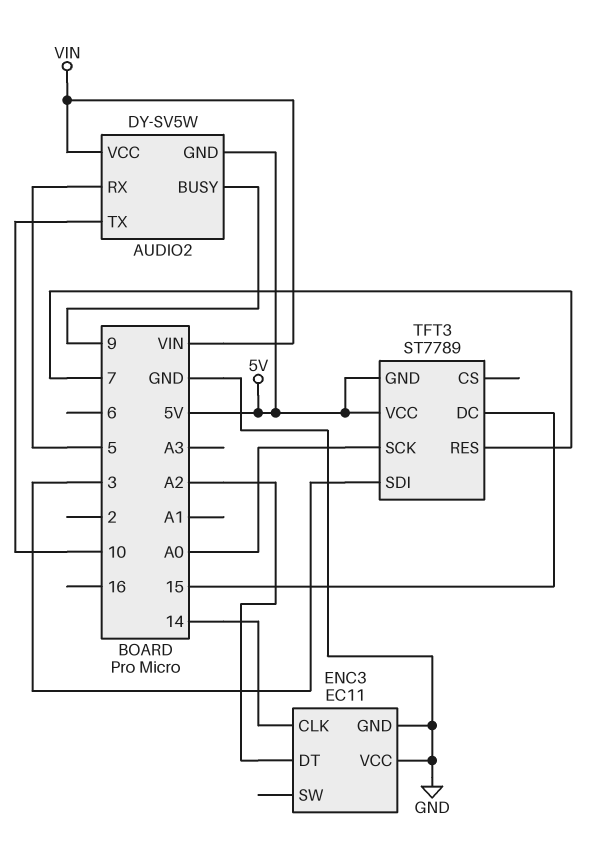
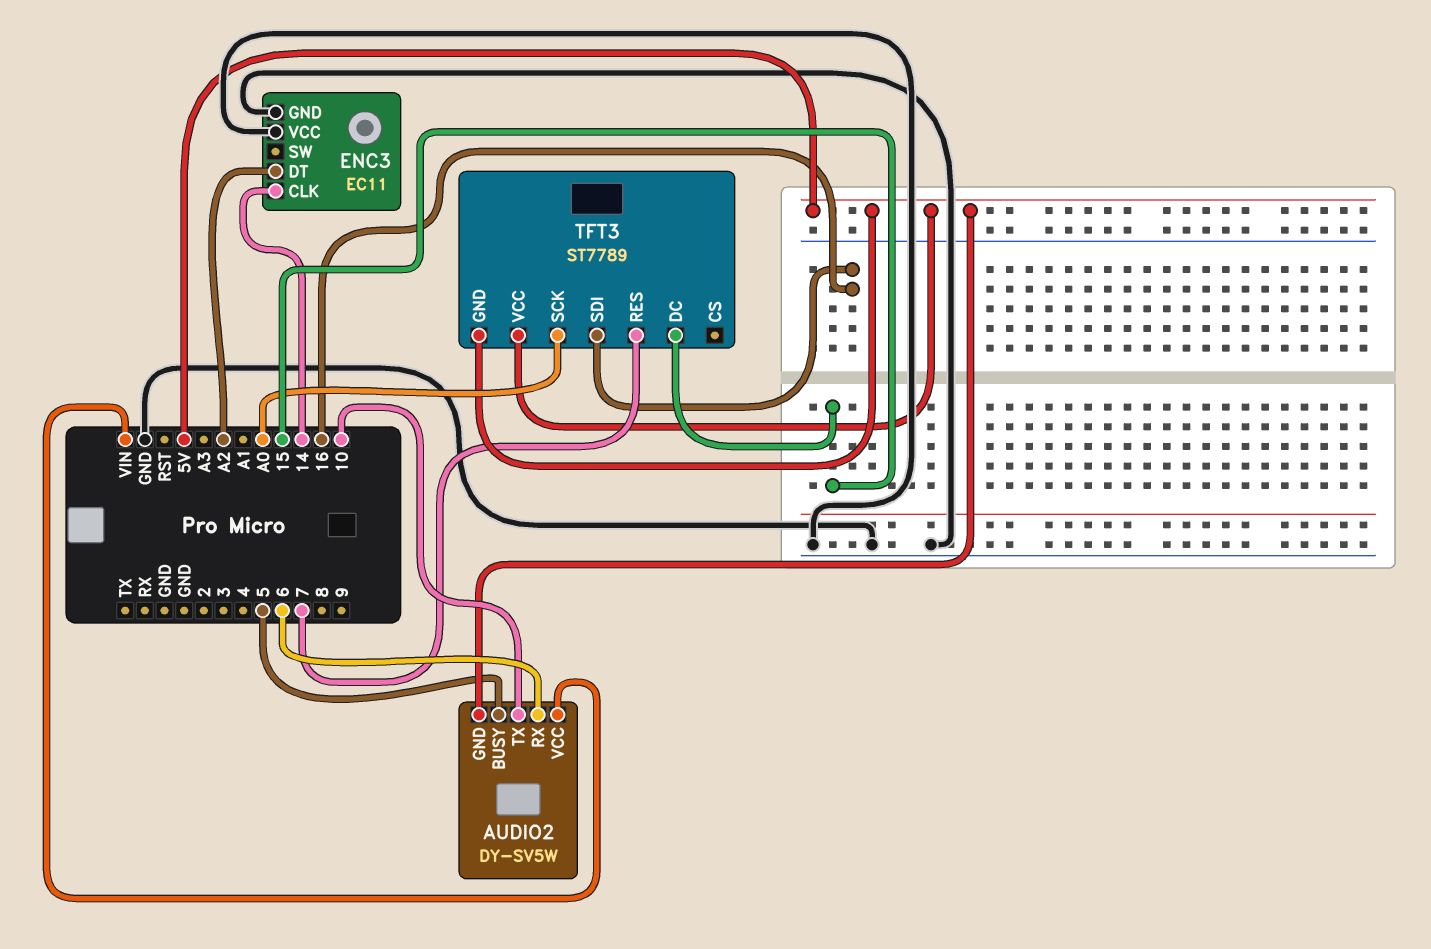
AUDIO2 pin BUSY: 9 -> 5
AUDIO2 pin RX: 5 -> 6
TFT3 pin SDI: 3 -> 16

